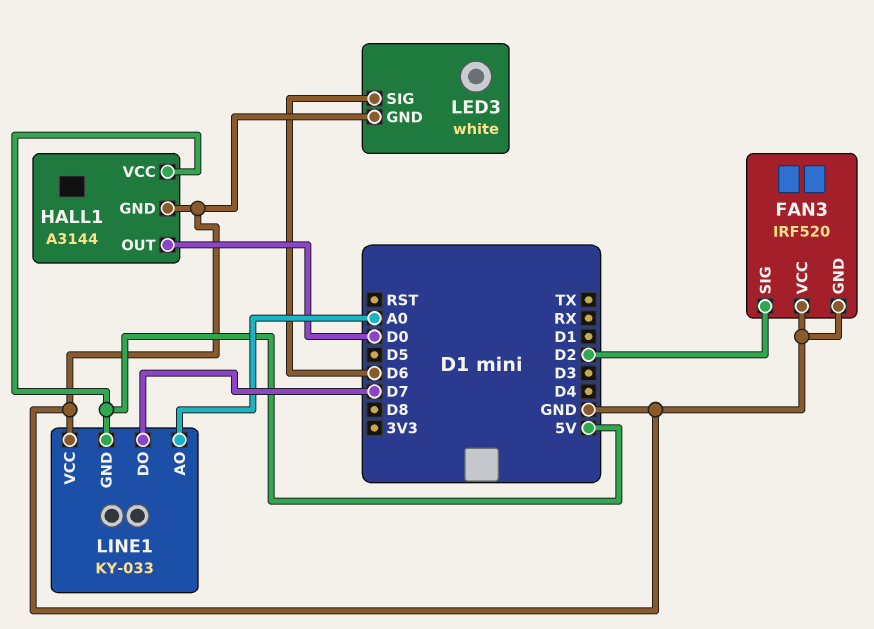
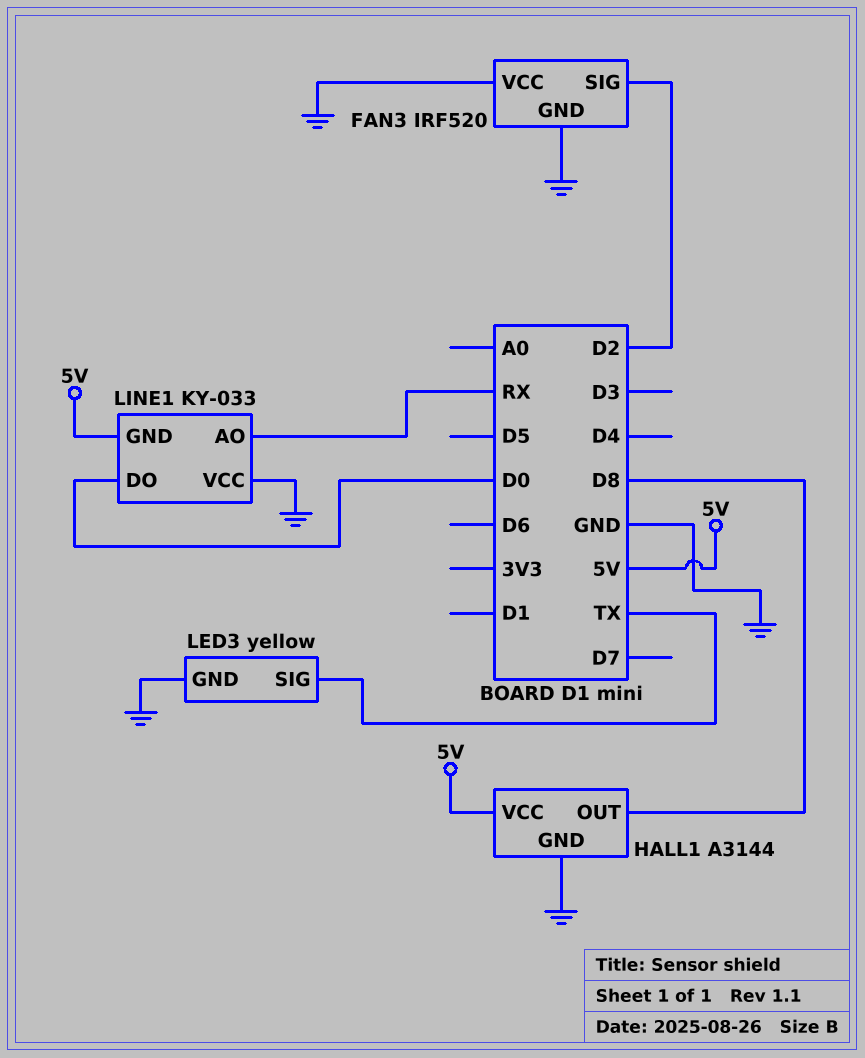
HALL1 pin OUT: D0 -> D8
LED3: white -> yellow
LED3 pin SIG: D6 -> TX
LINE1 pin AO: A0 -> RX
LINE1 pin DO: D7 -> D0

